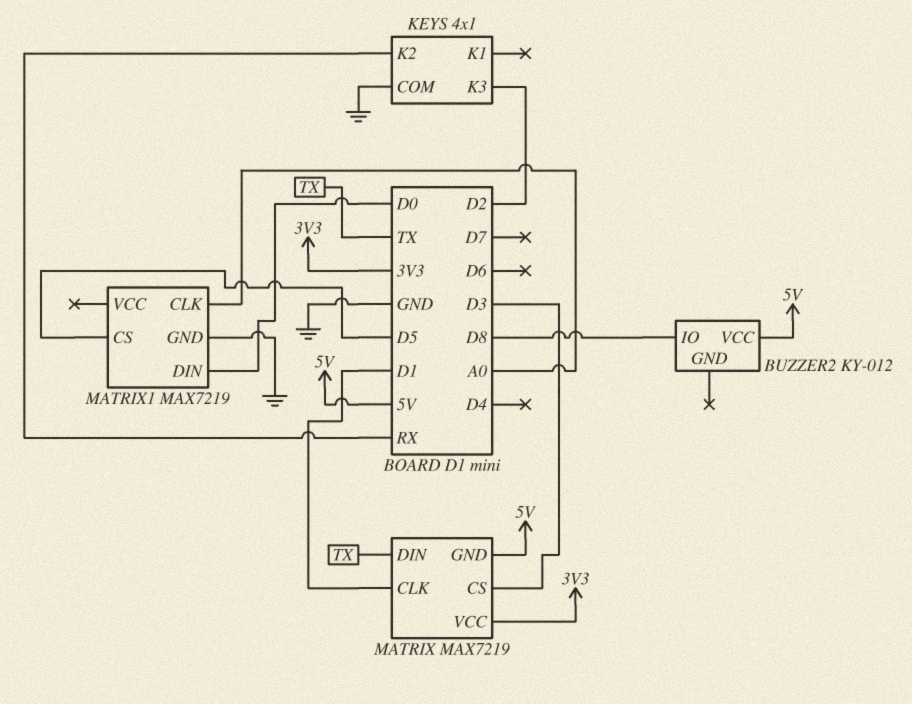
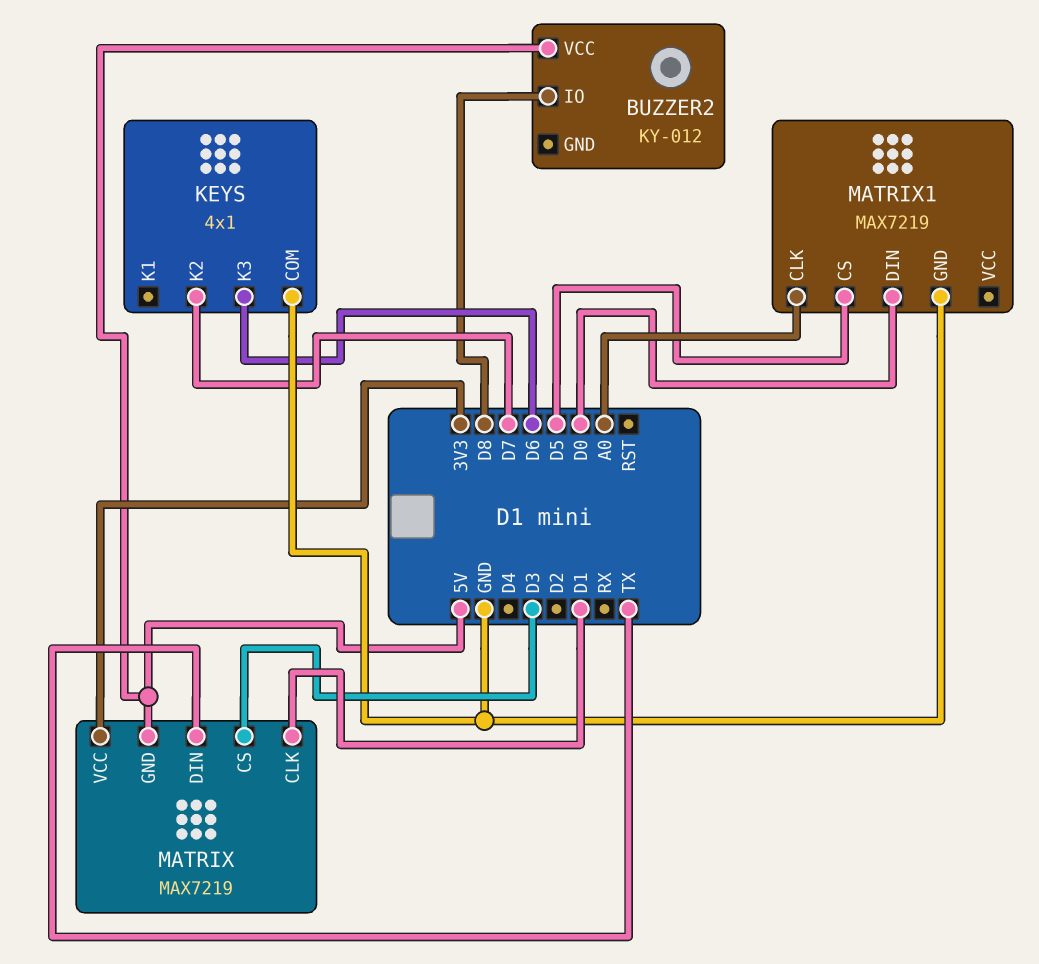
KEYS pin K2: RX -> D7
KEYS pin K3: D2 -> D6

